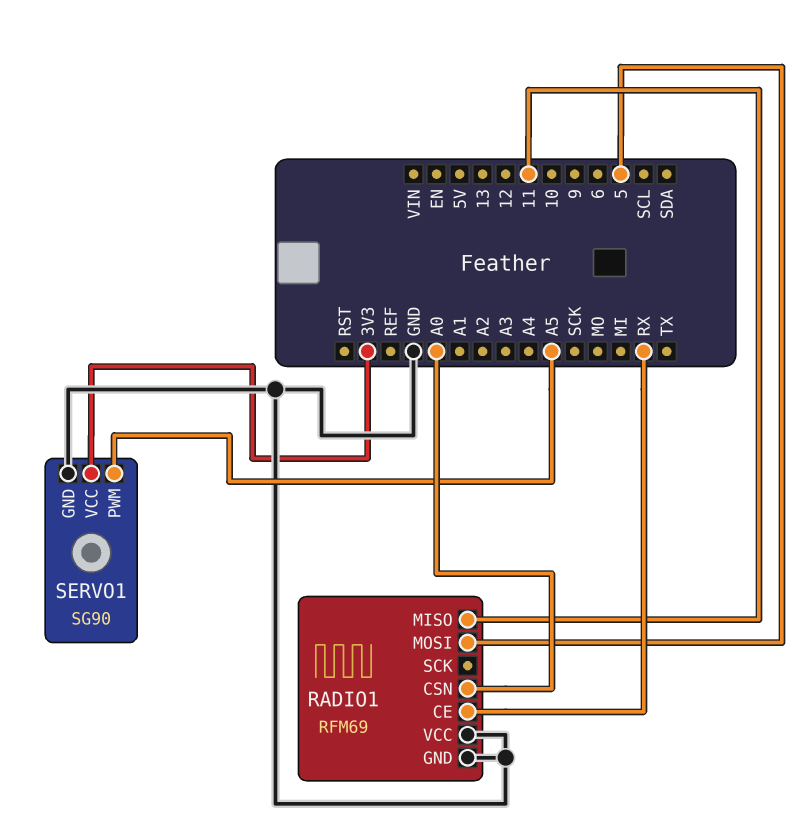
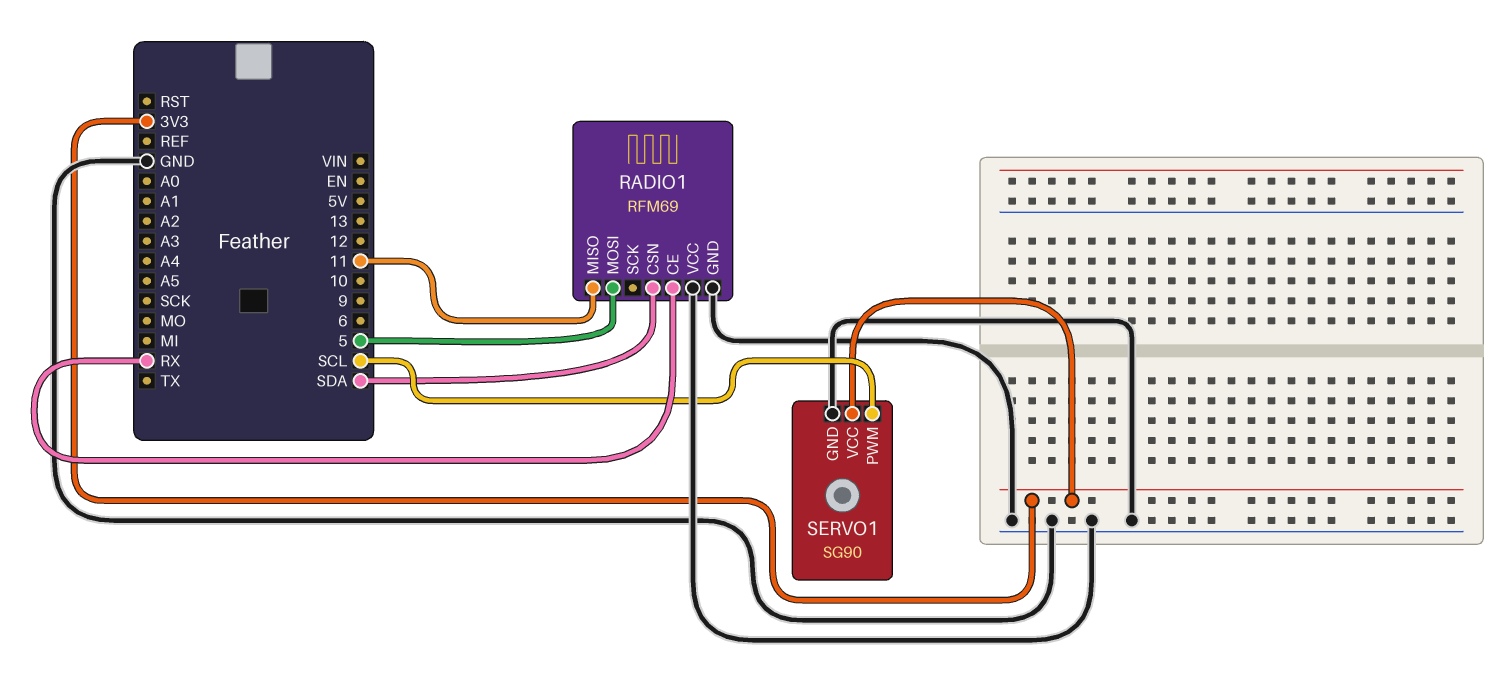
RADIO1 pin CSN: A0 -> SDA
SERVO1 pin PWM: A5 -> SCL

